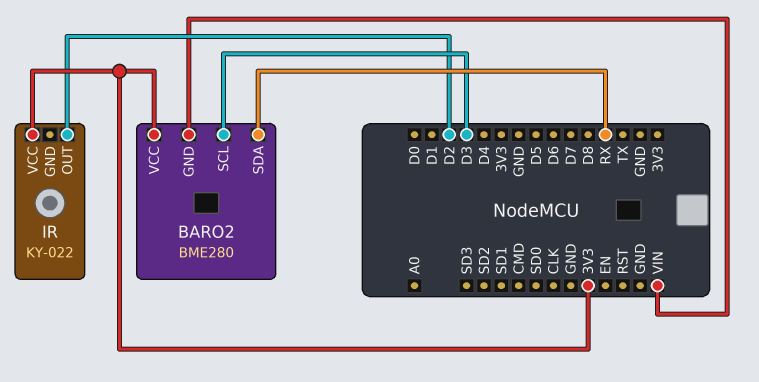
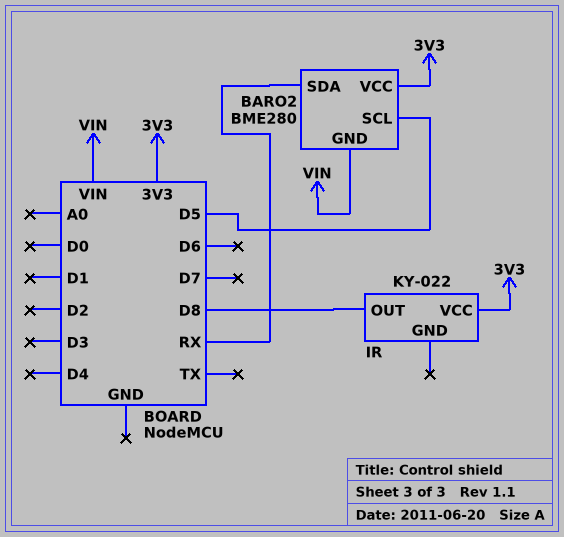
BARO2 pin SCL: D3 -> D5
IR pin OUT: D2 -> D8

